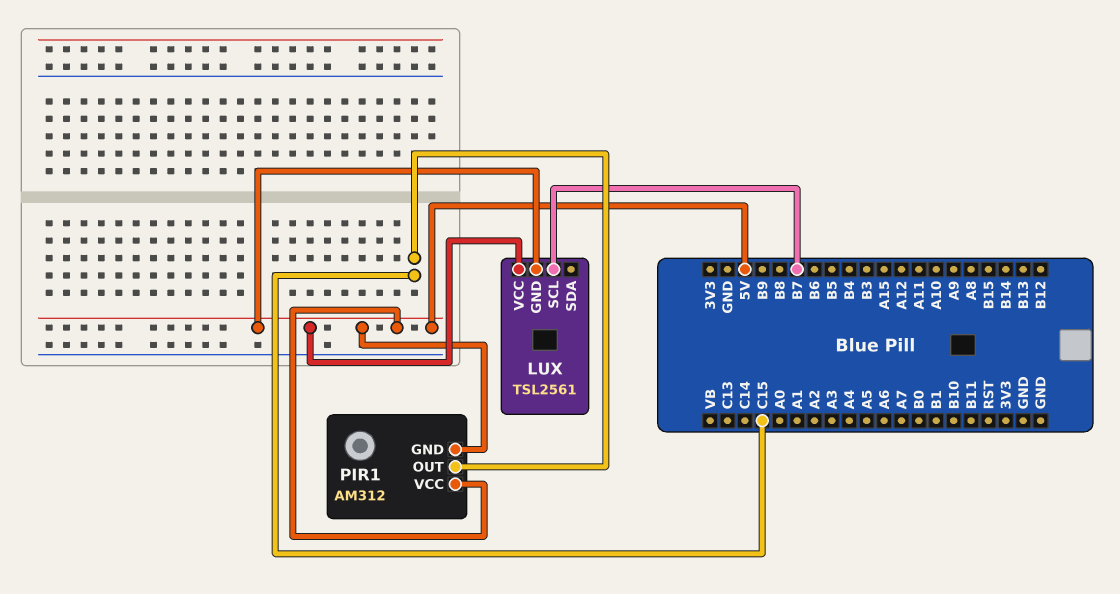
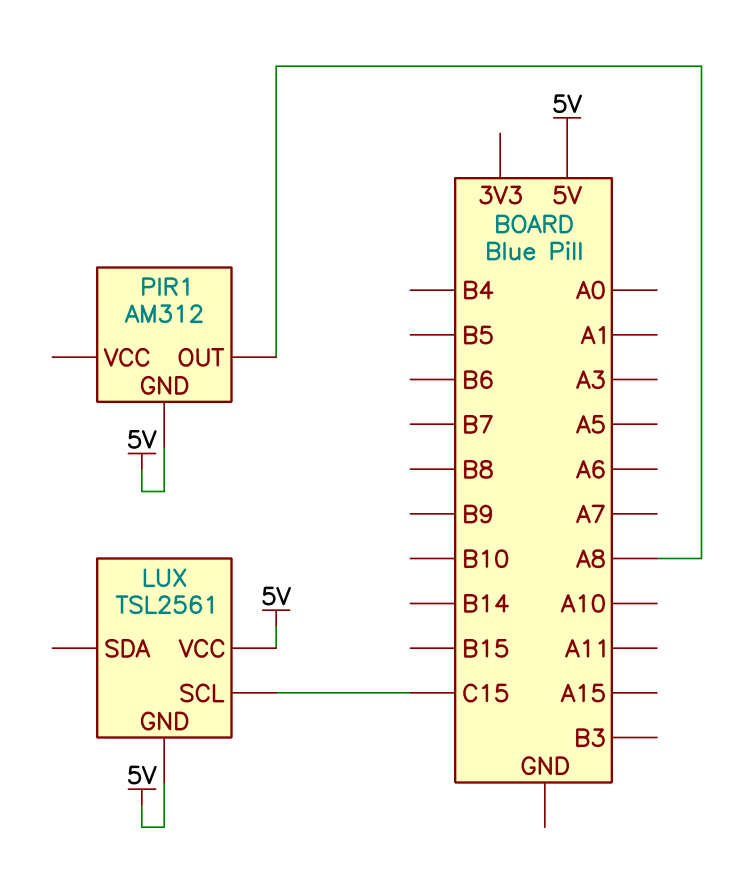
LUX pin SCL: B7 -> C15
PIR1 pin OUT: C15 -> A8
PIR1 pin VCC: 5V -> none

